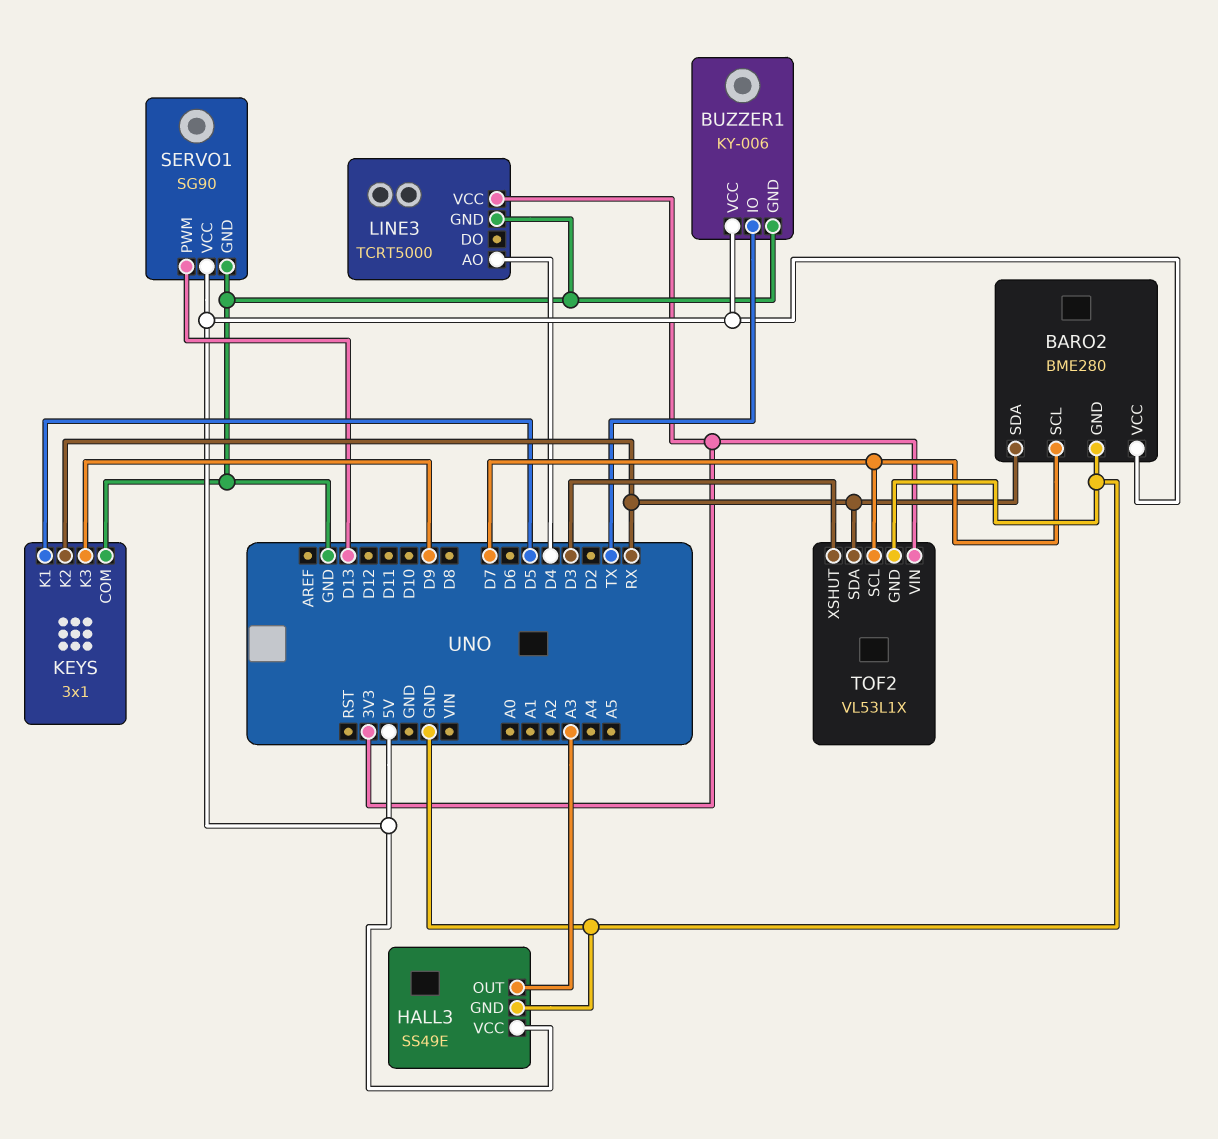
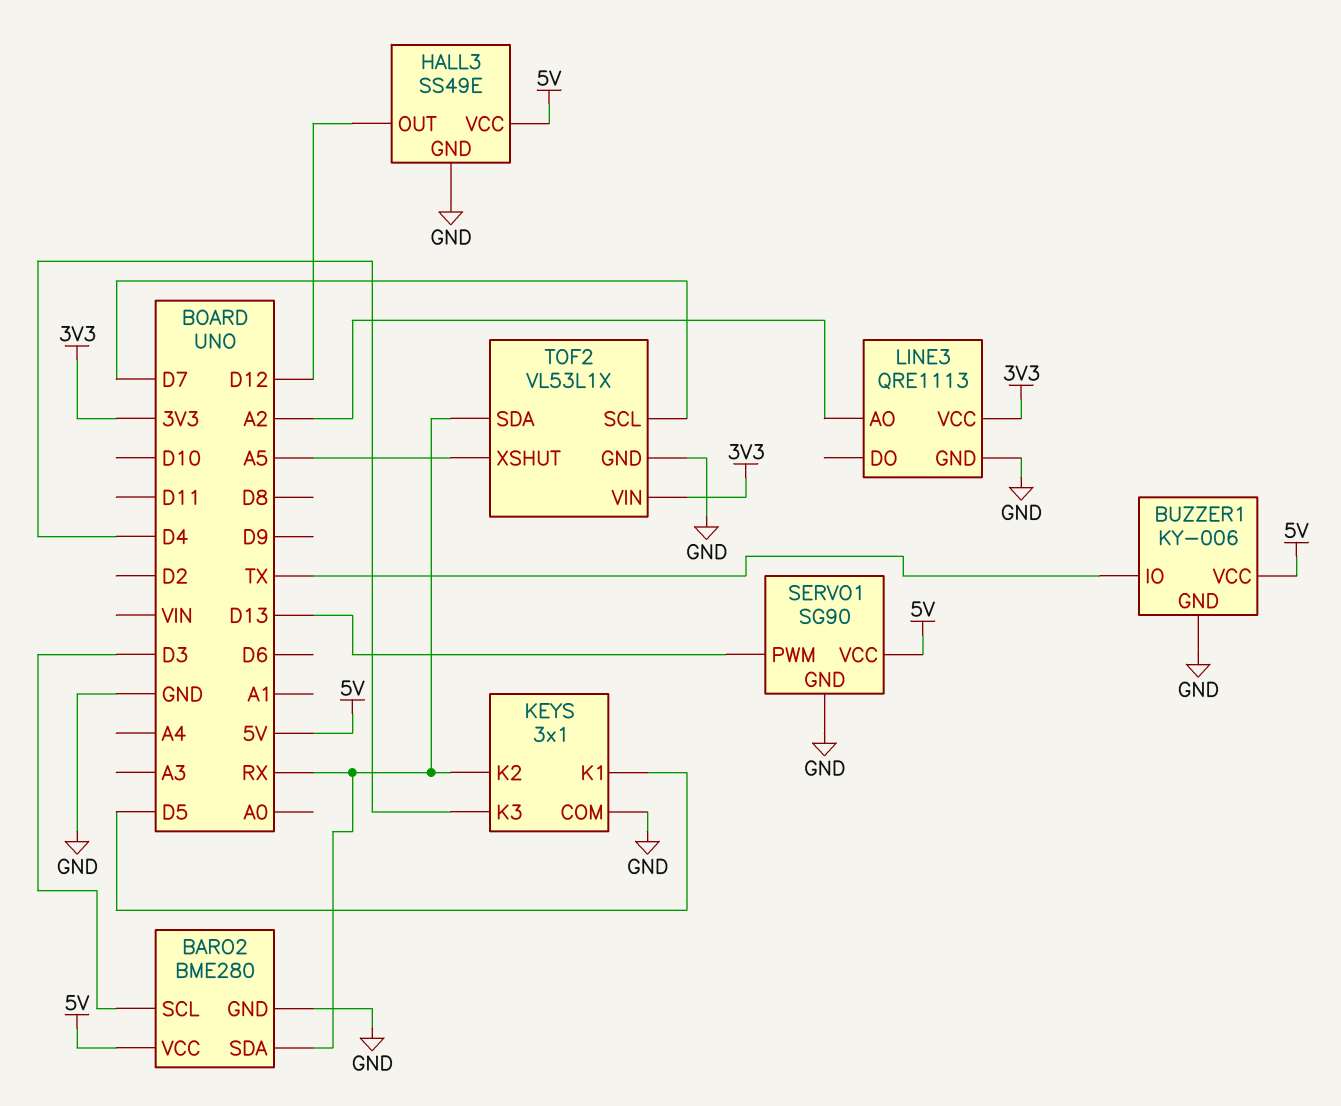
BARO2 pin SCL: D7 -> D3
HALL3 pin OUT: A3 -> D12
KEYS pin K3: D9 -> D4
LINE3: TCRT5000 -> QRE1113
LINE3 pin AO: D4 -> A2
TOF2 pin XSHUT: D3 -> A5

